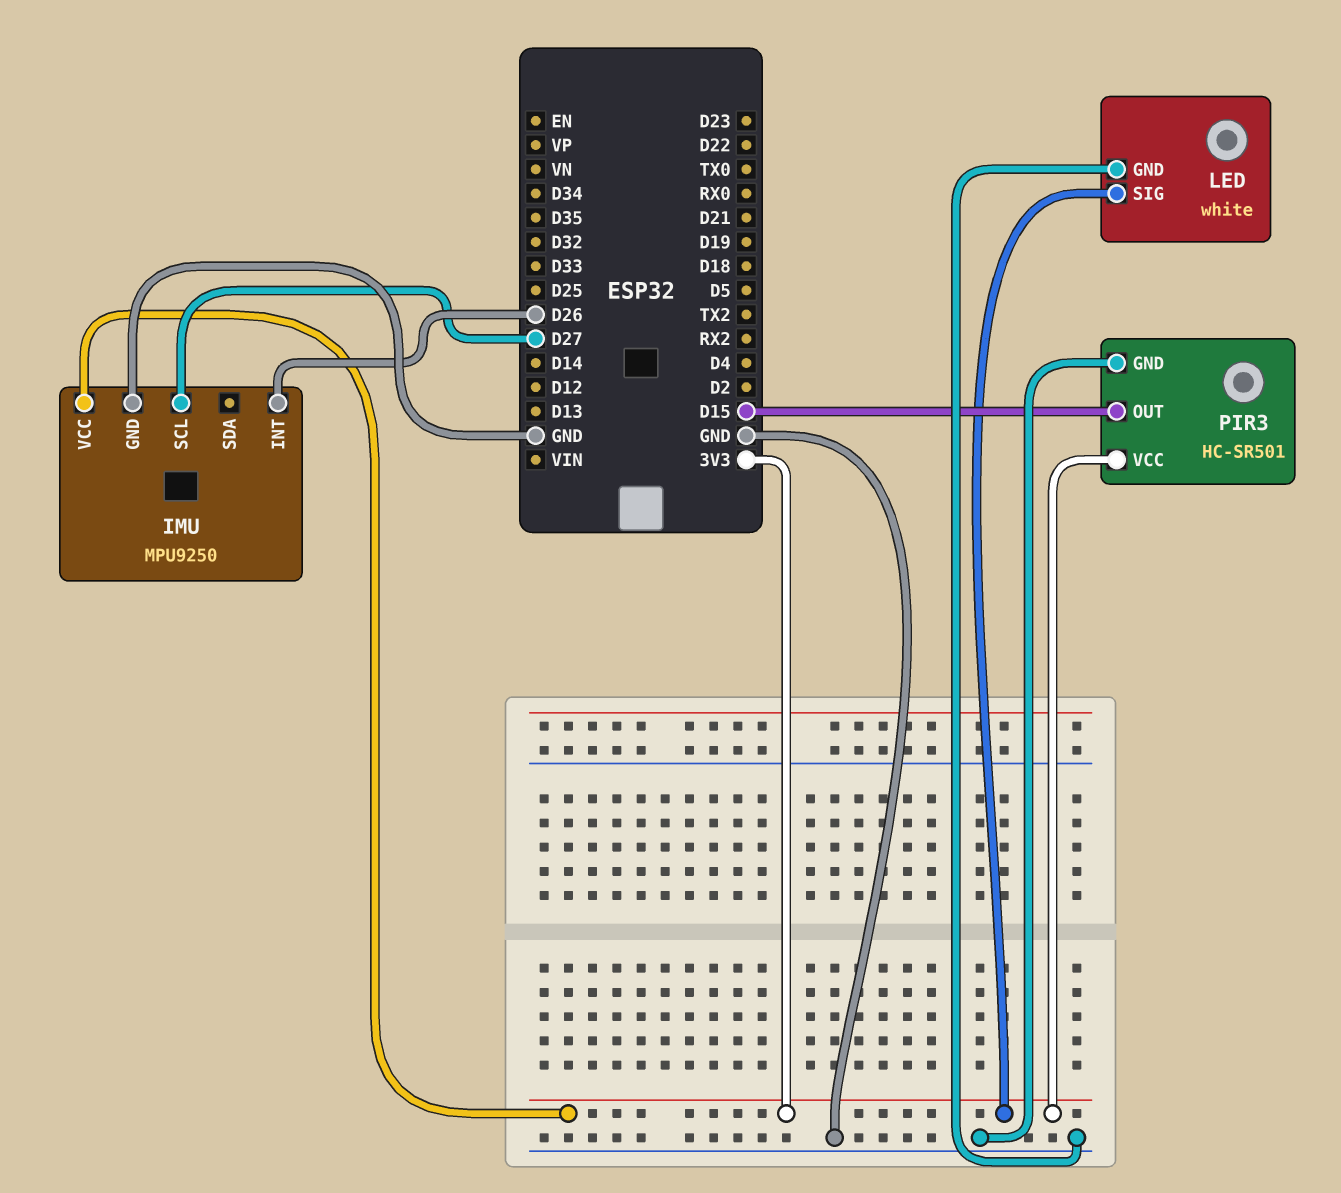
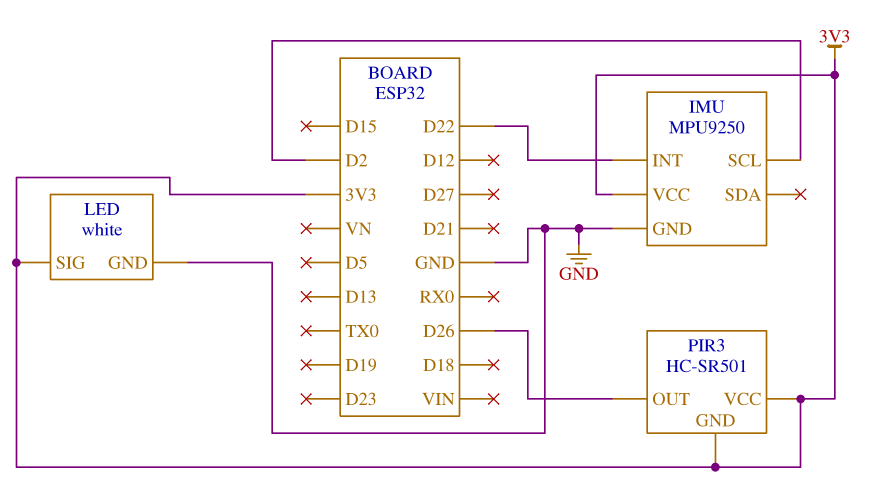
IMU pin INT: D26 -> D22
IMU pin SCL: D27 -> D2
PIR3 pin GND: GND -> 3V3
PIR3 pin OUT: D15 -> D26

